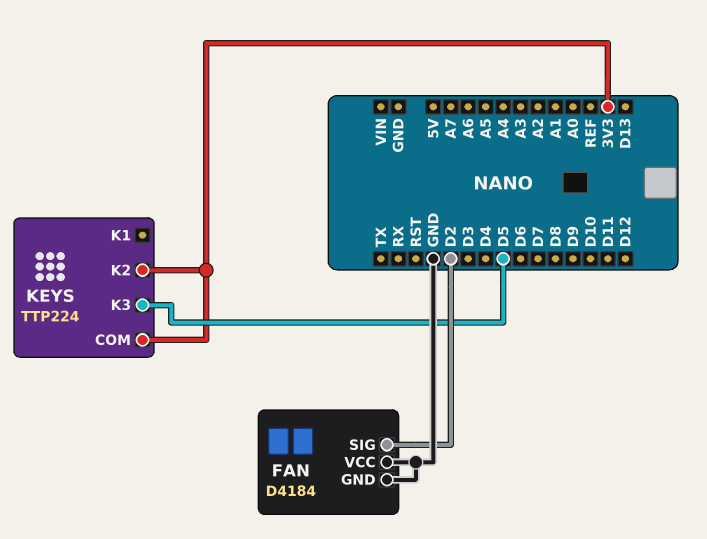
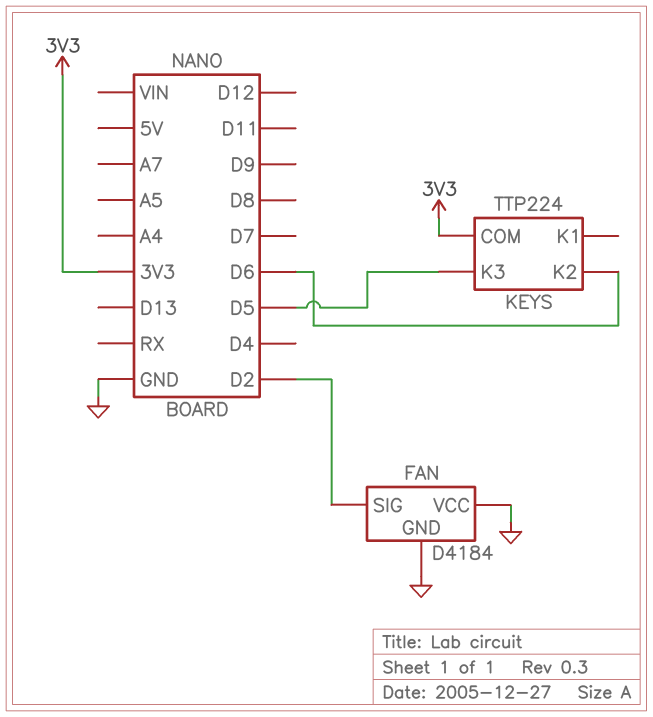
KEYS pin K2: 3V3 -> D6

